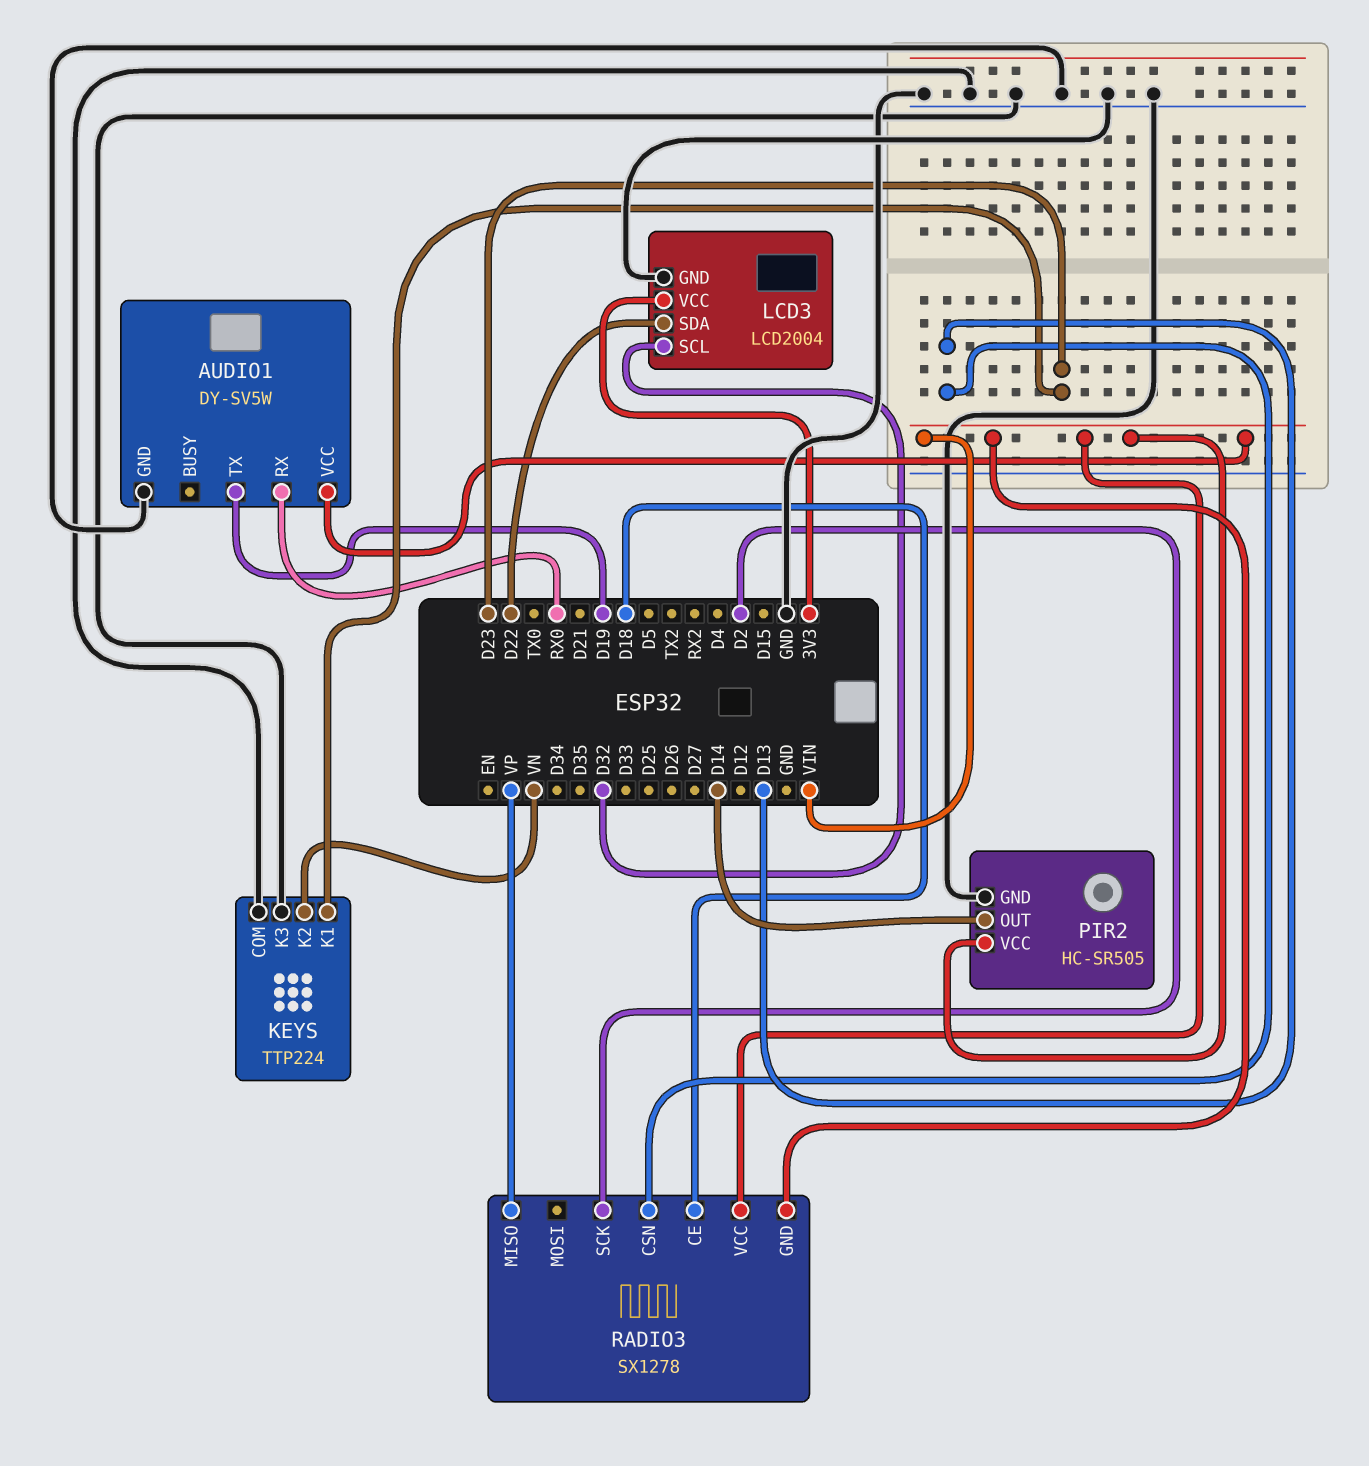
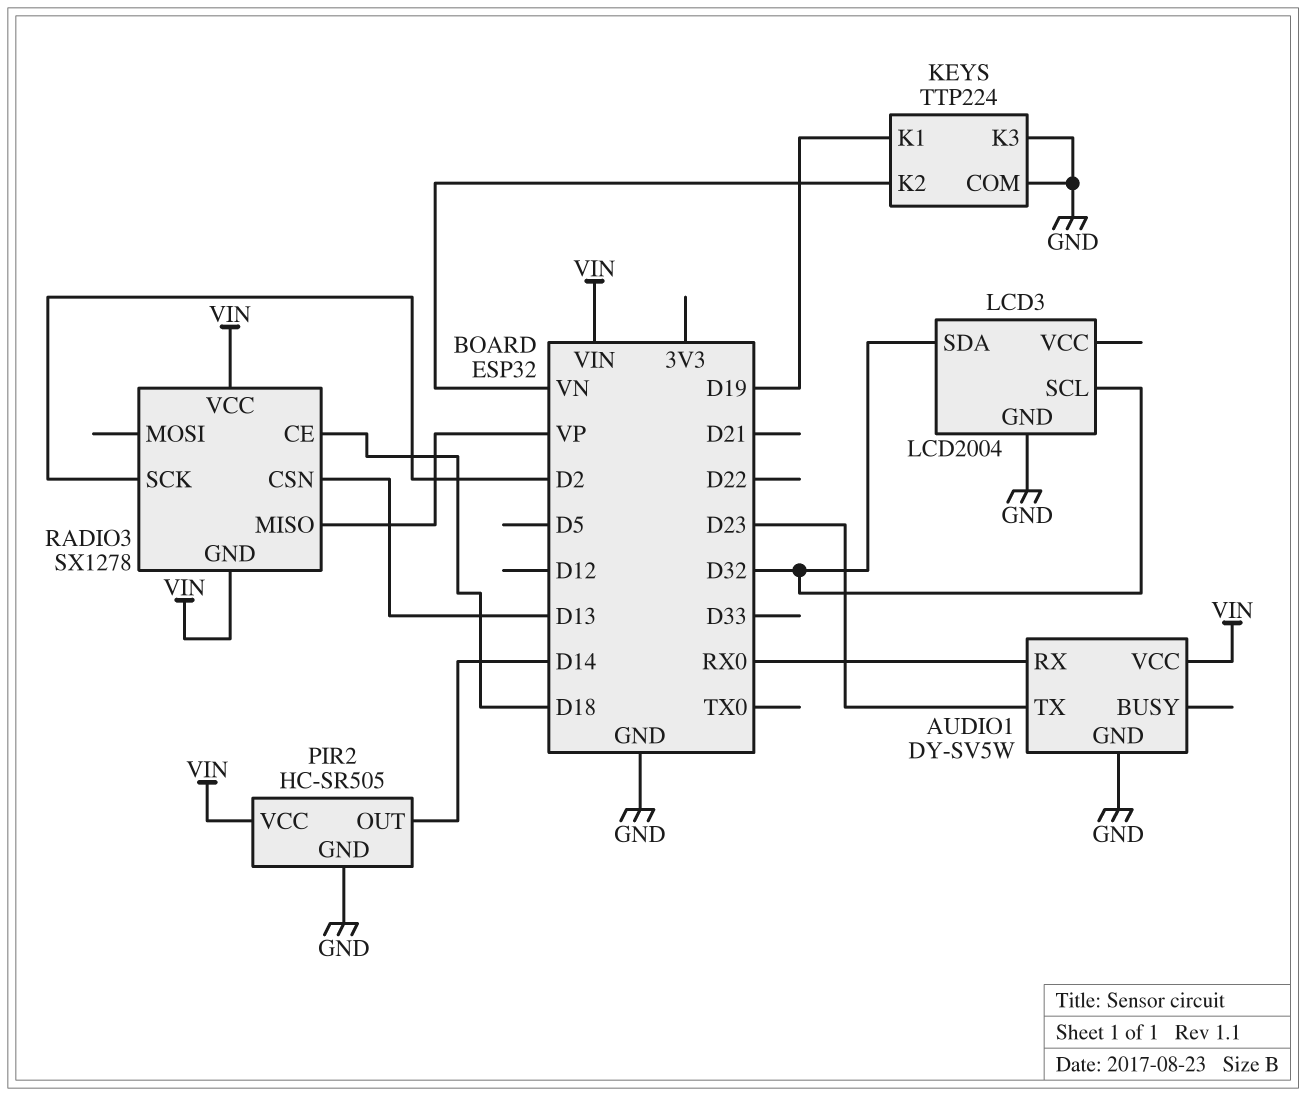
AUDIO1 pin TX: D19 -> D23
KEYS pin K1: D23 -> D19
LCD3 pin SDA: D22 -> D32
LCD3 pin VCC: 3V3 -> none

